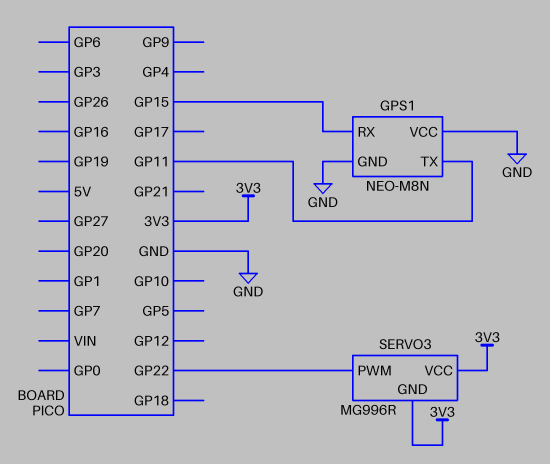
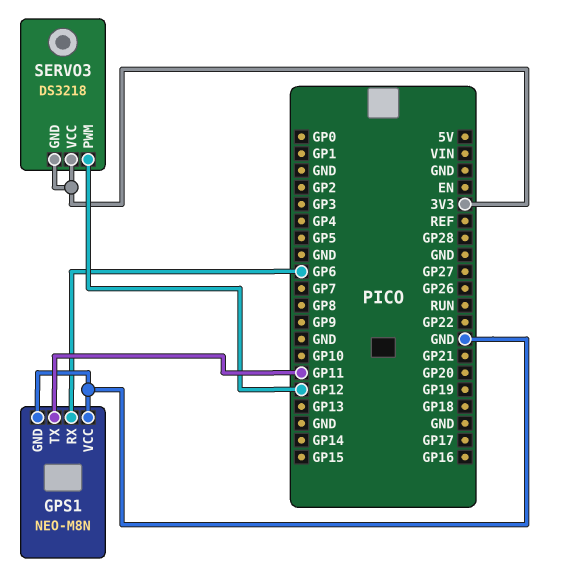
GPS1 pin RX: GP15 -> GP6
SERVO3: MG996R -> DS3218
SERVO3 pin PWM: GP22 -> GP12

